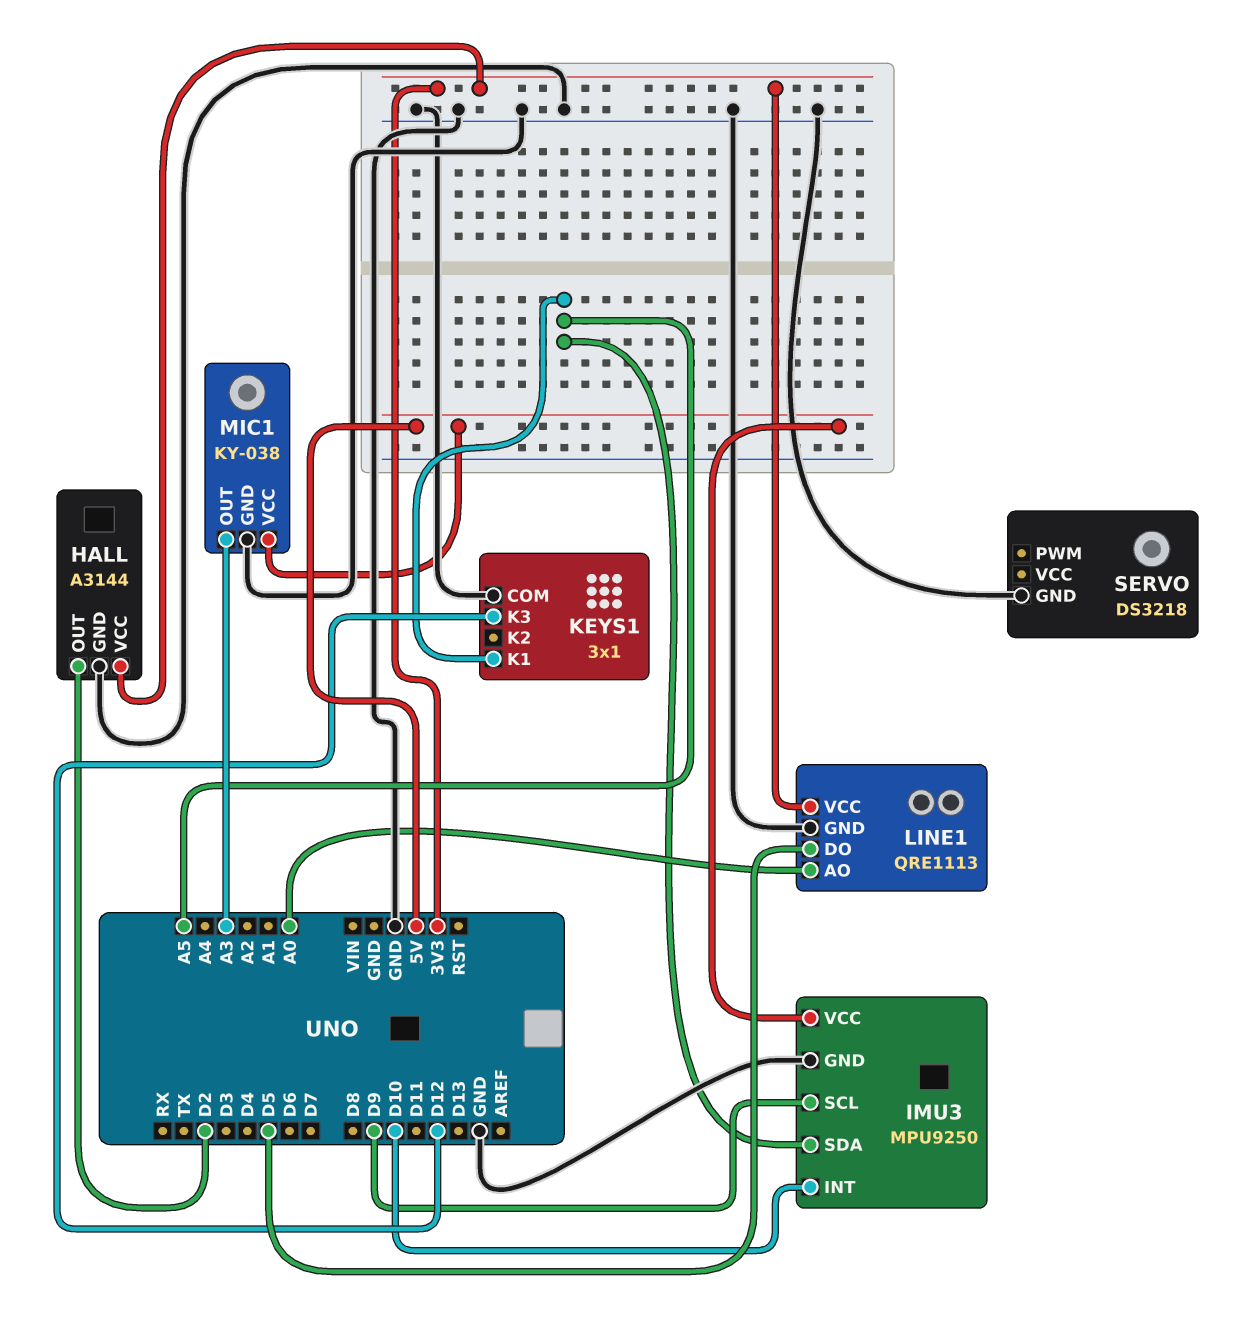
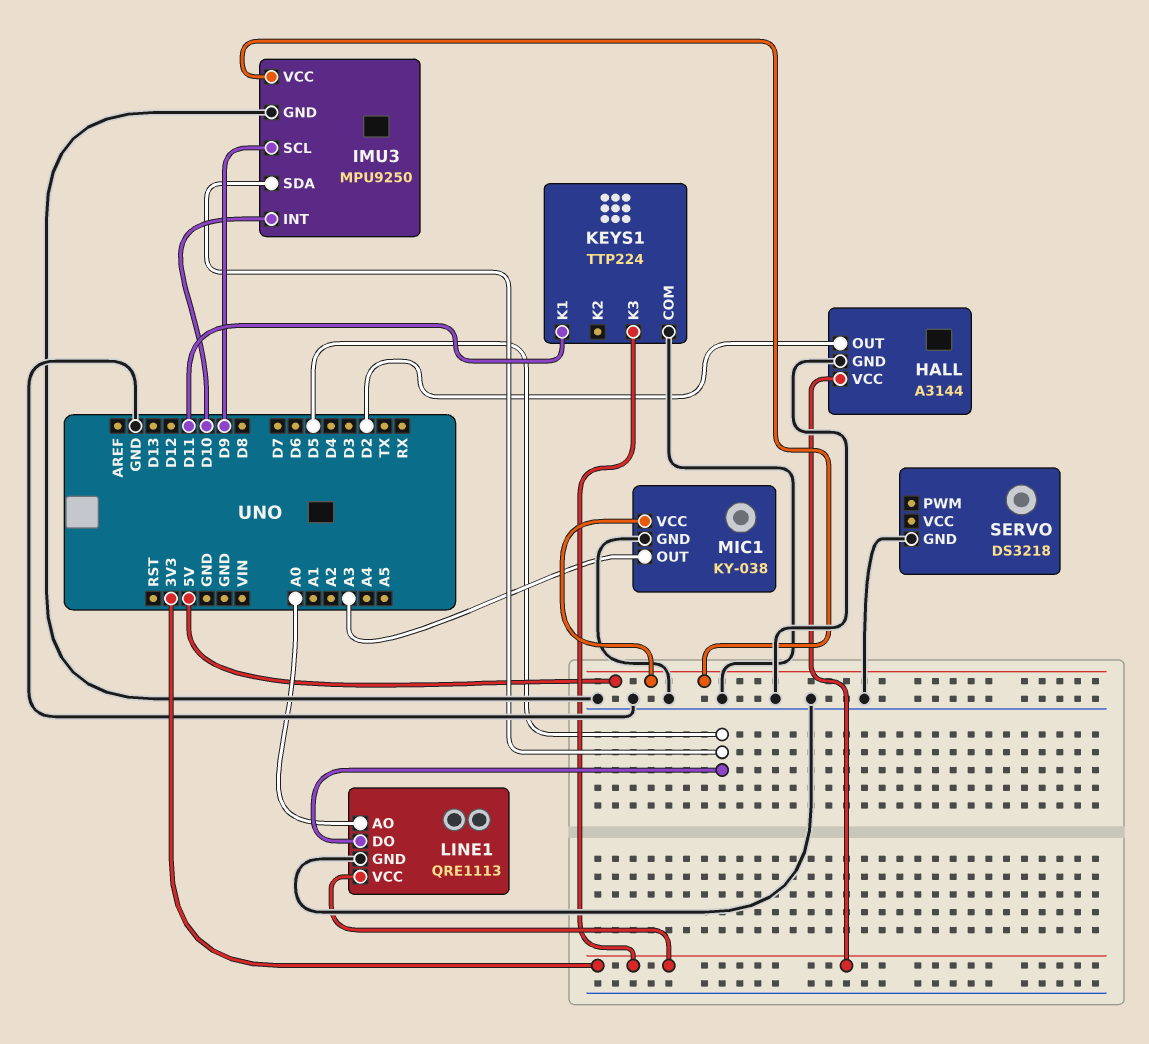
IMU3 pin SDA: A5 -> D5
KEYS1: 3x1 -> TTP224
KEYS1 pin K1: A5 -> D11
KEYS1 pin K3: D12 -> 3V3

